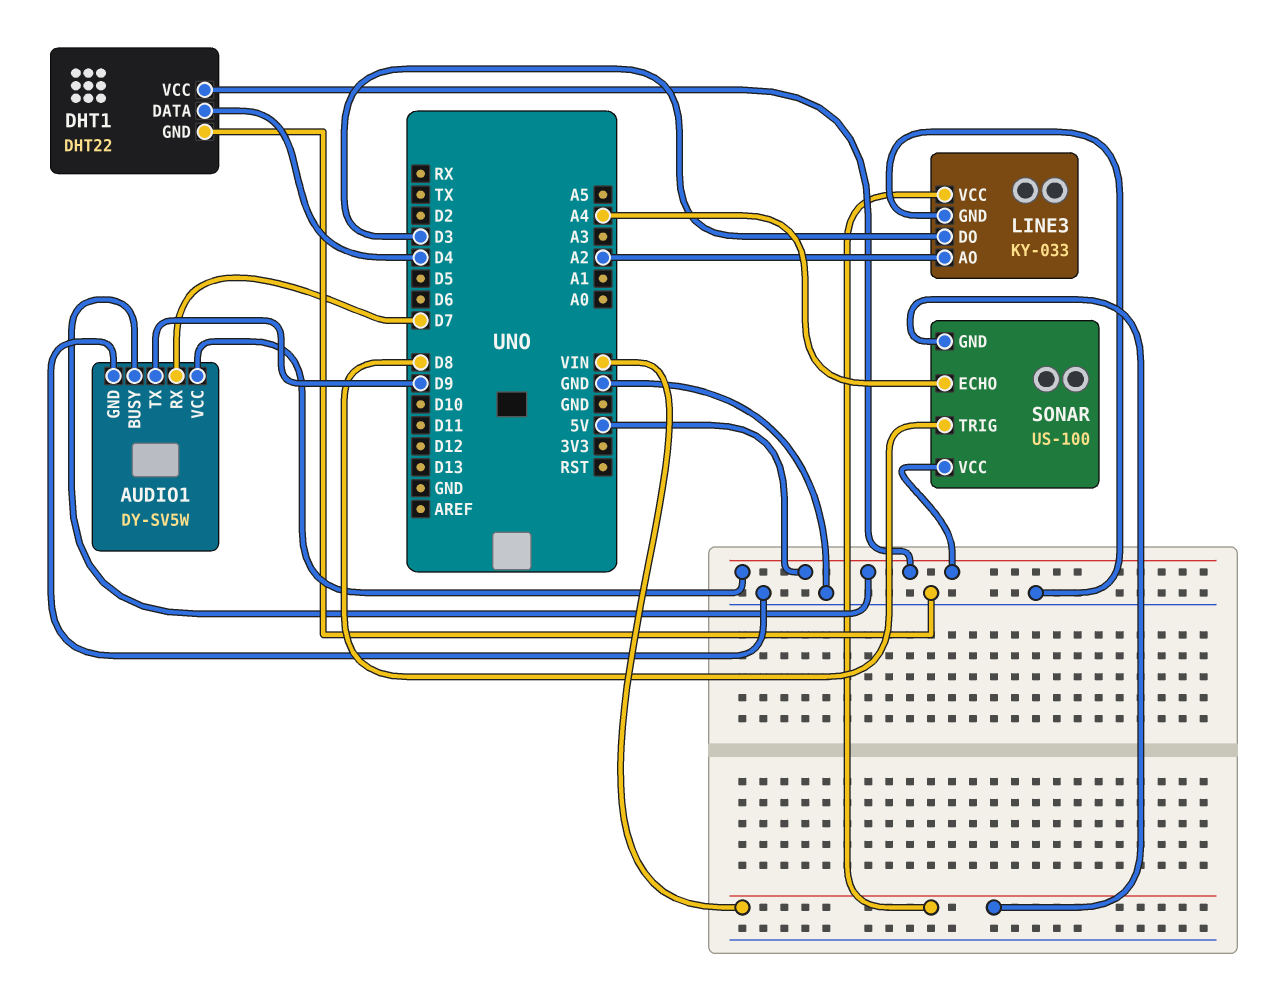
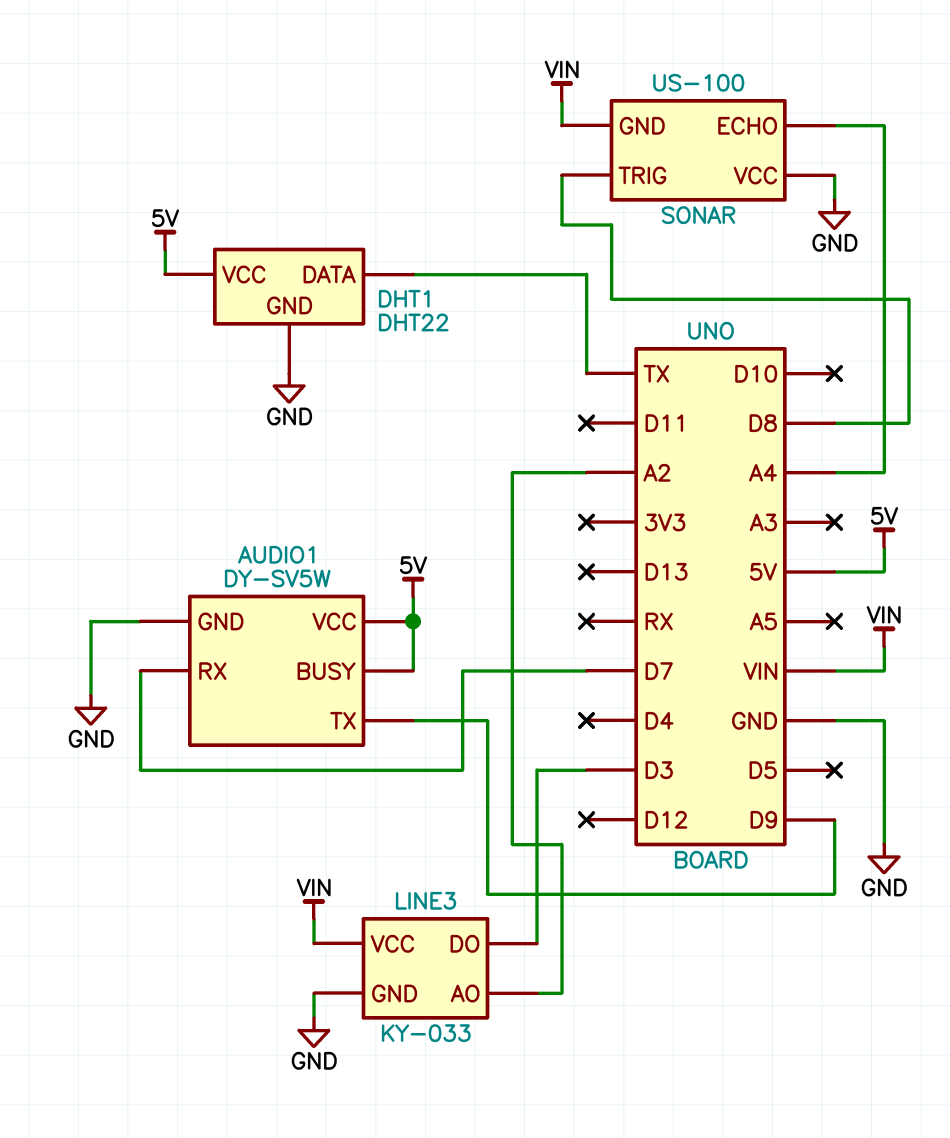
DHT1 pin DATA: D4 -> TX
SONAR pin VCC: 5V -> GND

